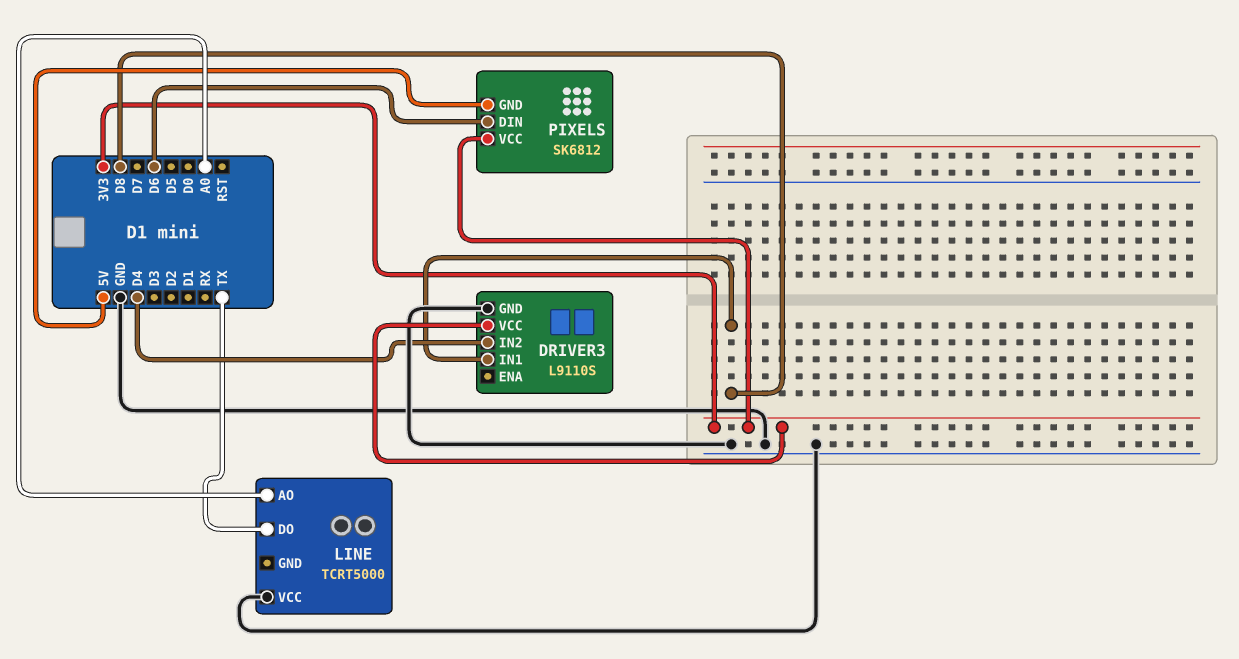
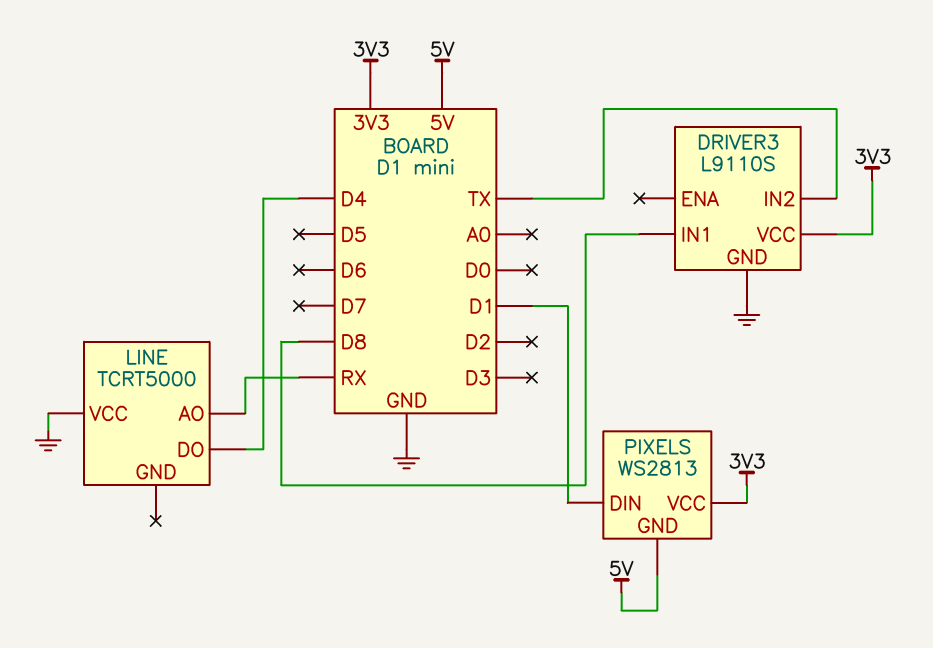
DRIVER3 pin IN2: D4 -> TX
LINE pin AO: A0 -> RX
LINE pin DO: TX -> D4
PIXELS: SK6812 -> WS2813
PIXELS pin DIN: D6 -> D1

